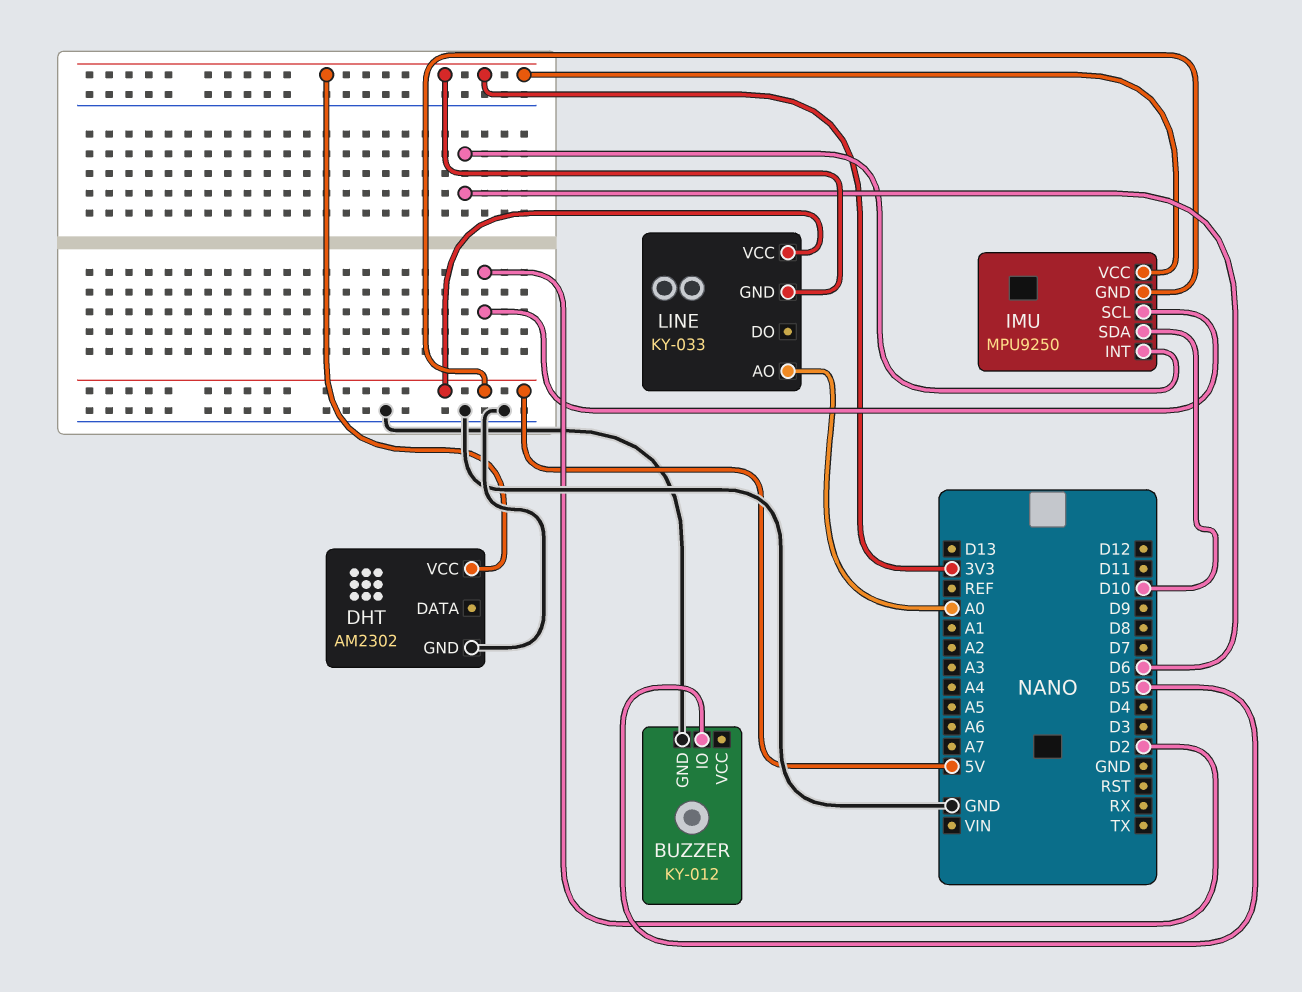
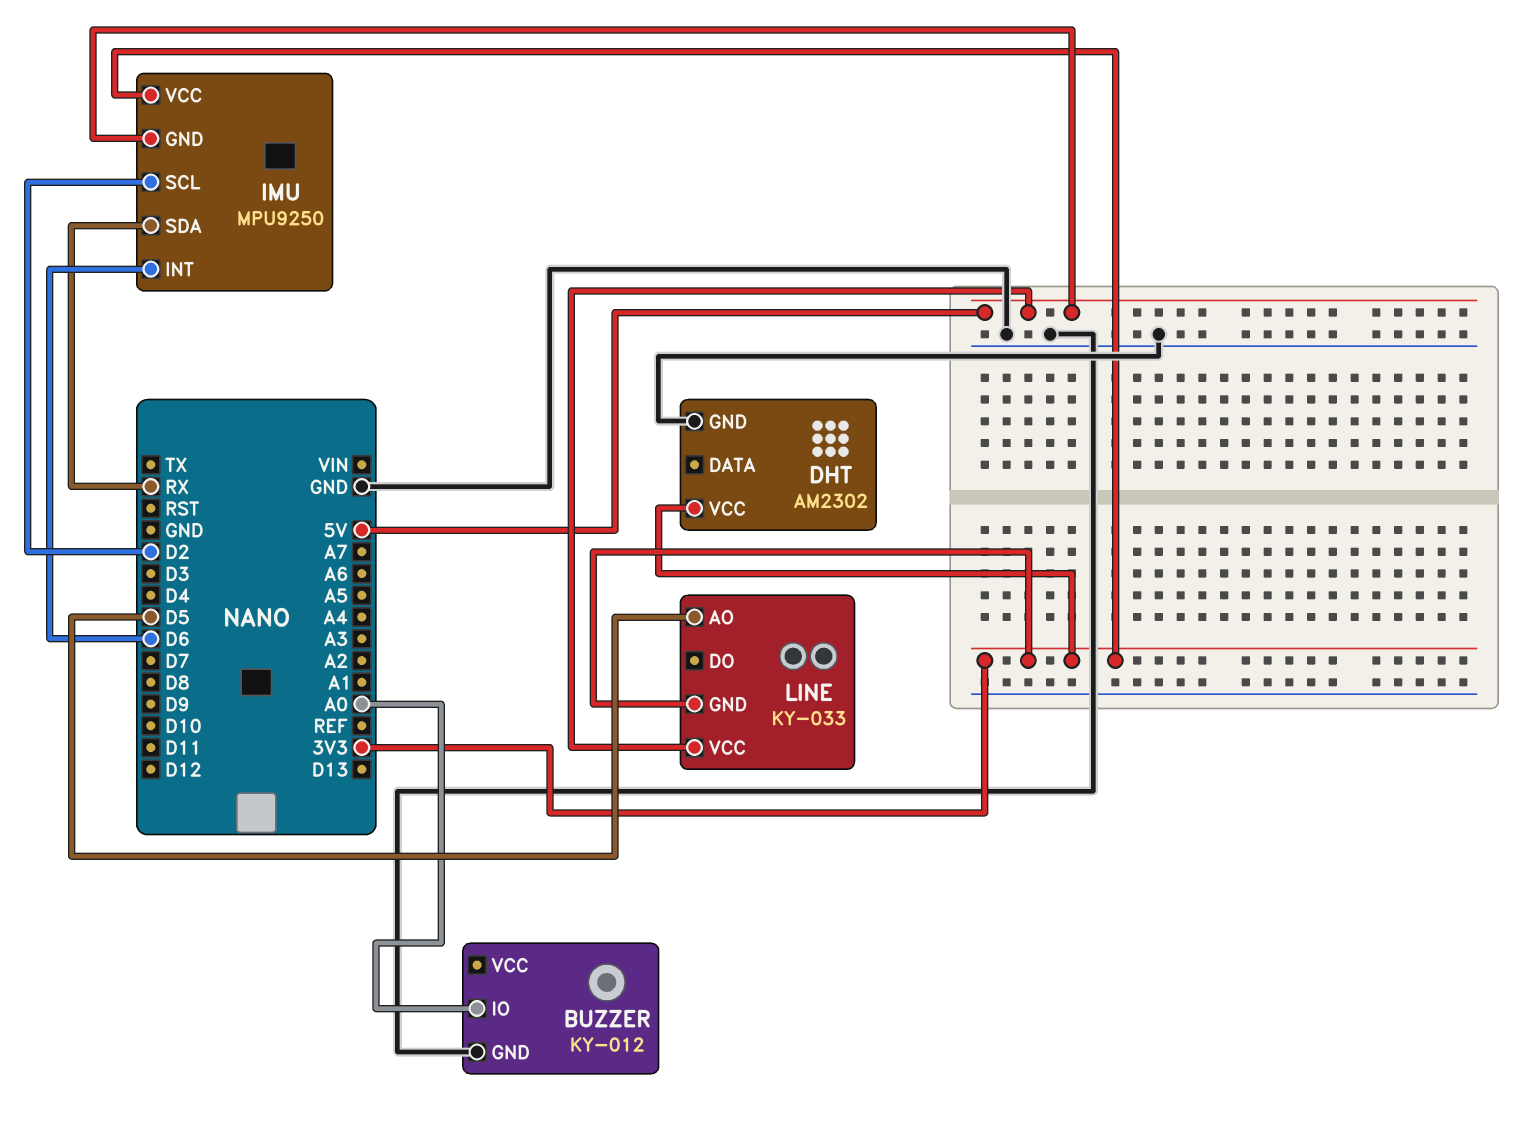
BUZZER pin IO: D5 -> A0
IMU pin SDA: D10 -> RX
LINE pin AO: A0 -> D5

